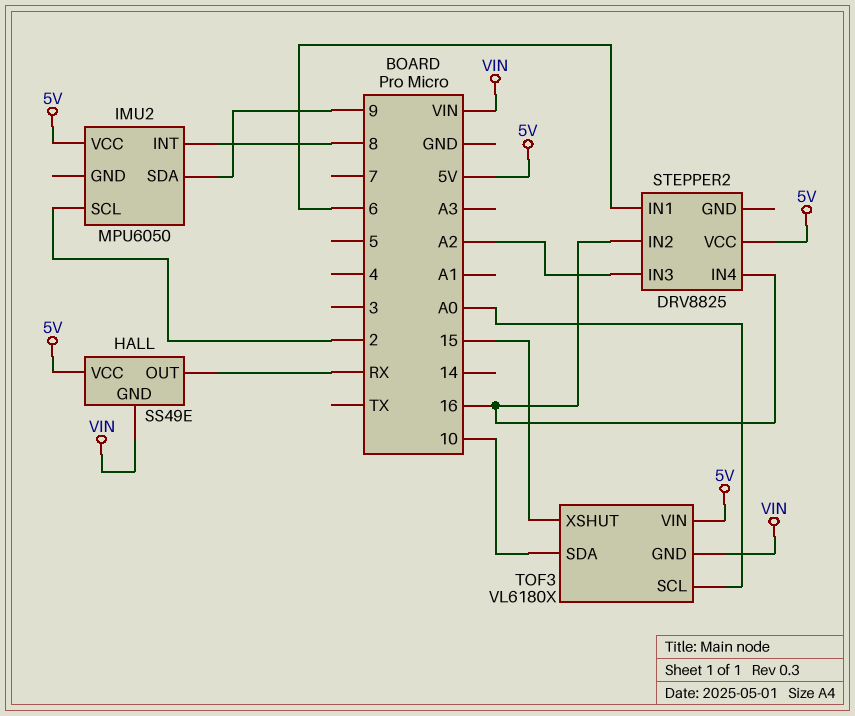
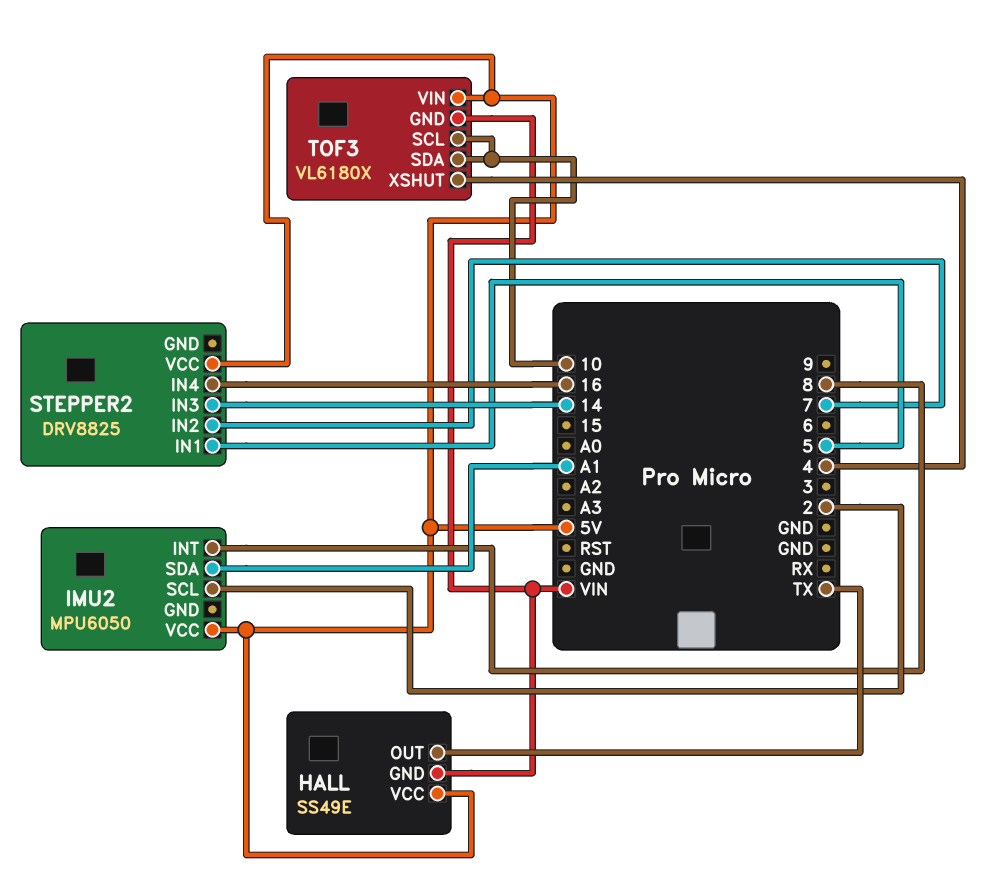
HALL pin OUT: RX -> TX
IMU2 pin SDA: 9 -> A1
STEPPER2 pin IN1: 6 -> 5
STEPPER2 pin IN2: 16 -> 7
STEPPER2 pin IN3: A2 -> 14
TOF3 pin SCL: A0 -> 10
TOF3 pin XSHUT: 15 -> 4

